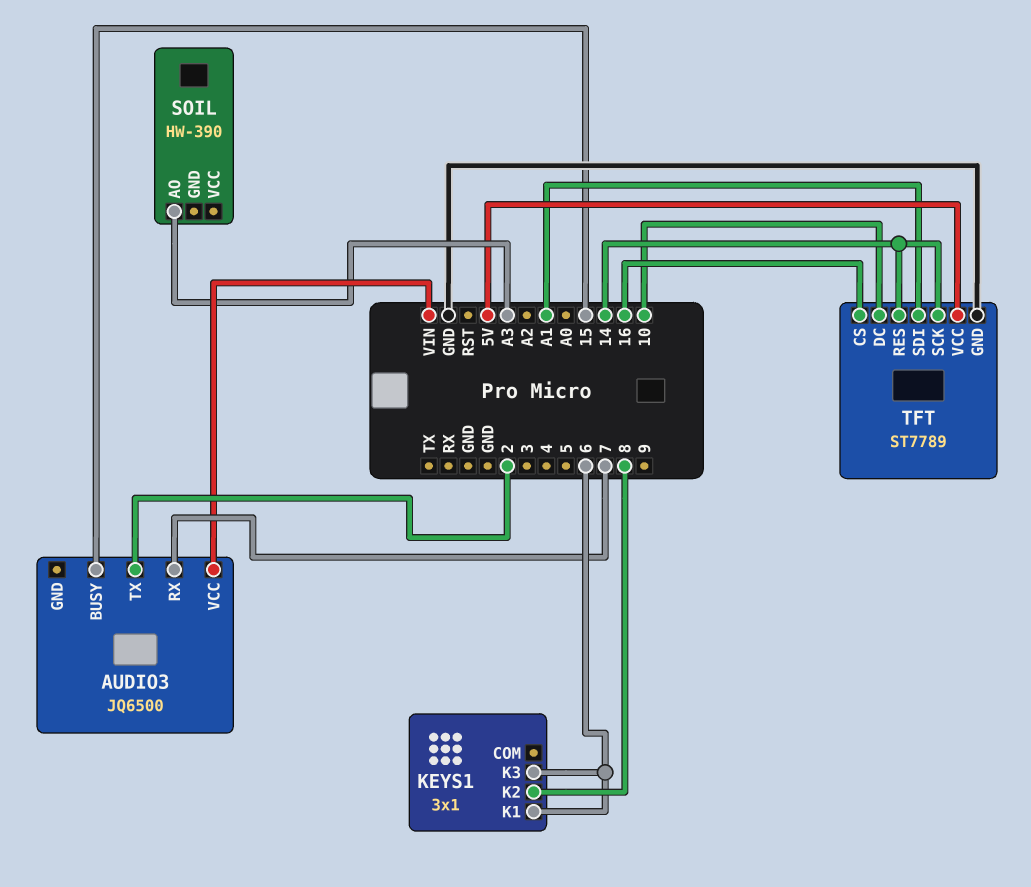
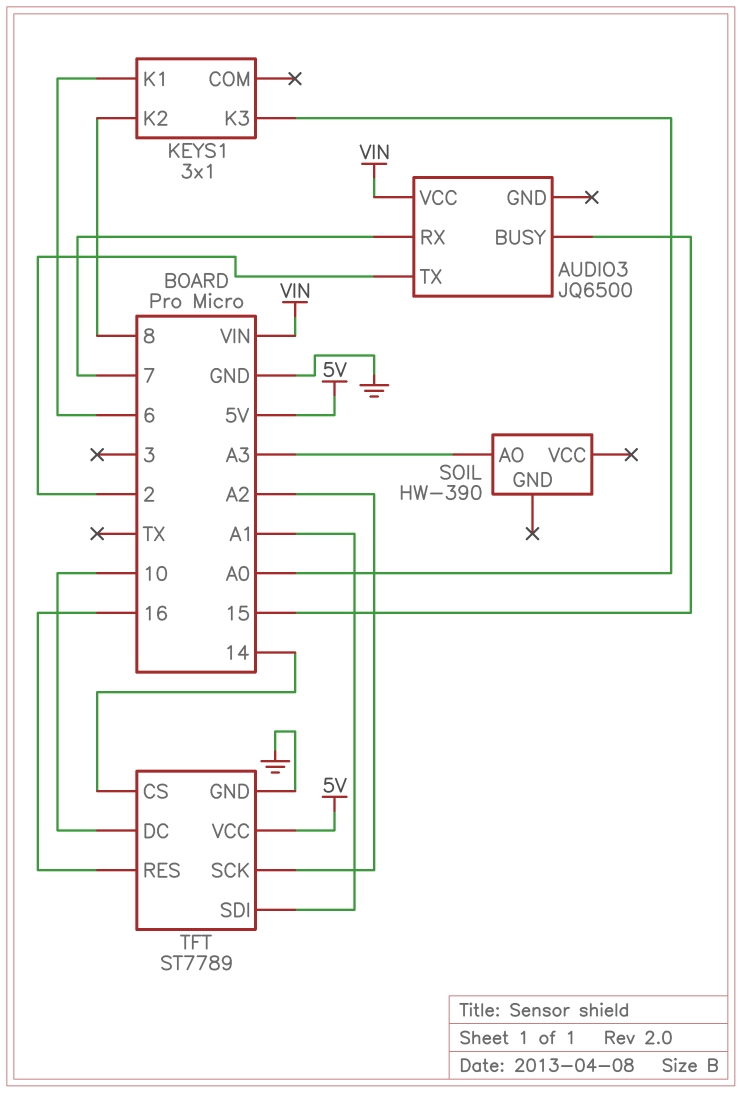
KEYS1 pin K3: 6 -> A0
TFT pin CS: 16 -> 14
TFT pin RES: 14 -> 16
TFT pin SCK: 14 -> A2

